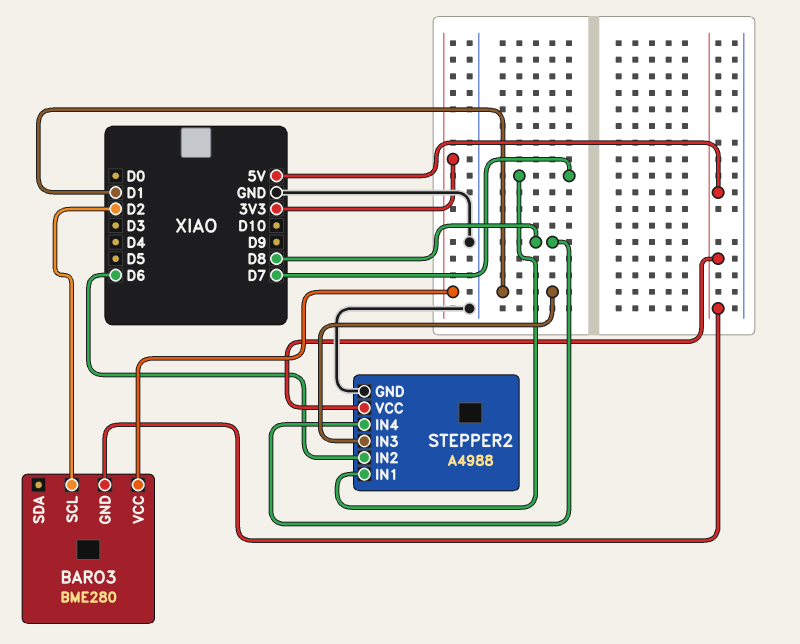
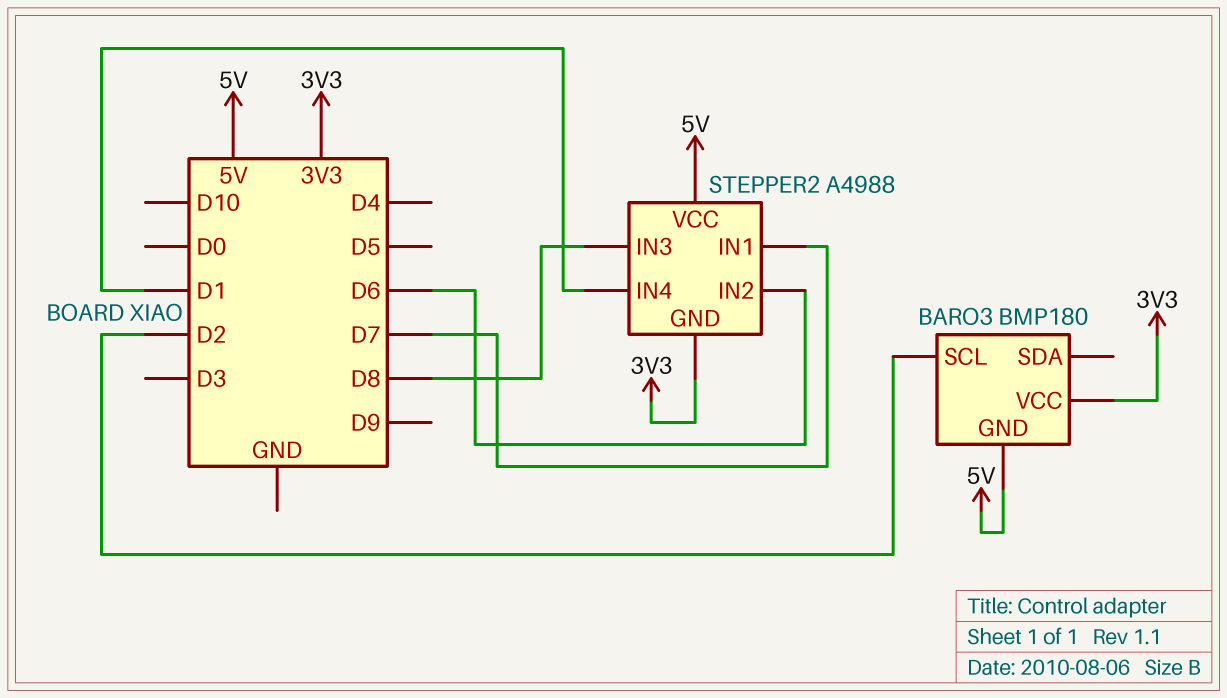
BARO3: BME280 -> BMP180
STEPPER2 pin GND: GND -> 3V3
STEPPER2 pin IN3: D1 -> D8
STEPPER2 pin IN4: D8 -> D1

